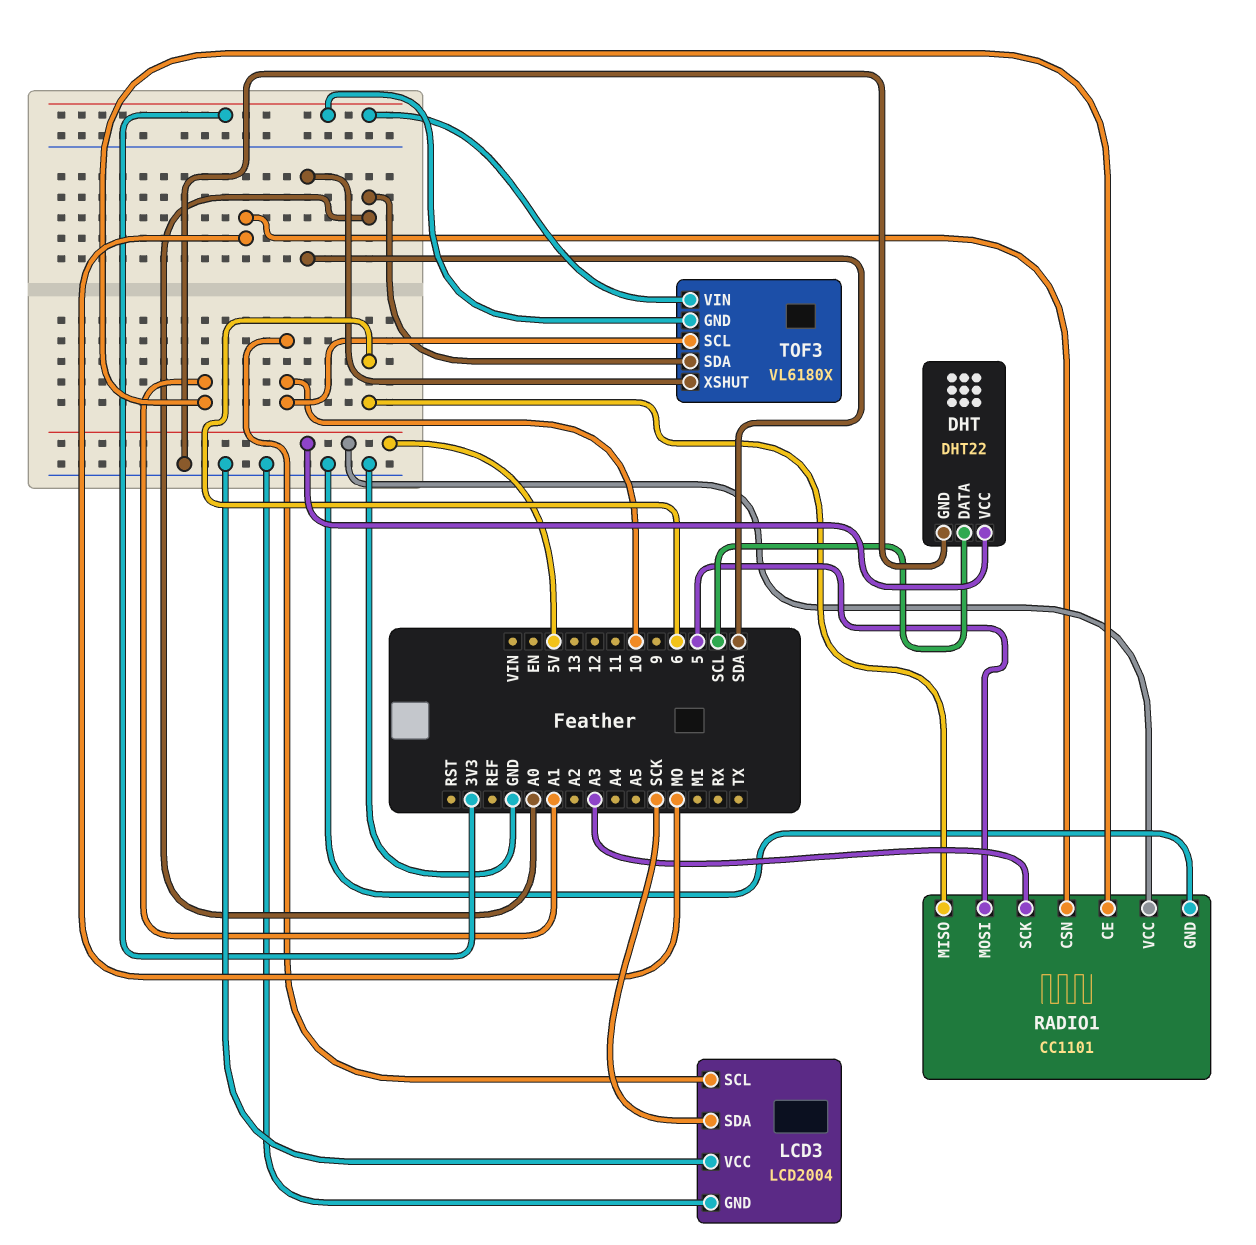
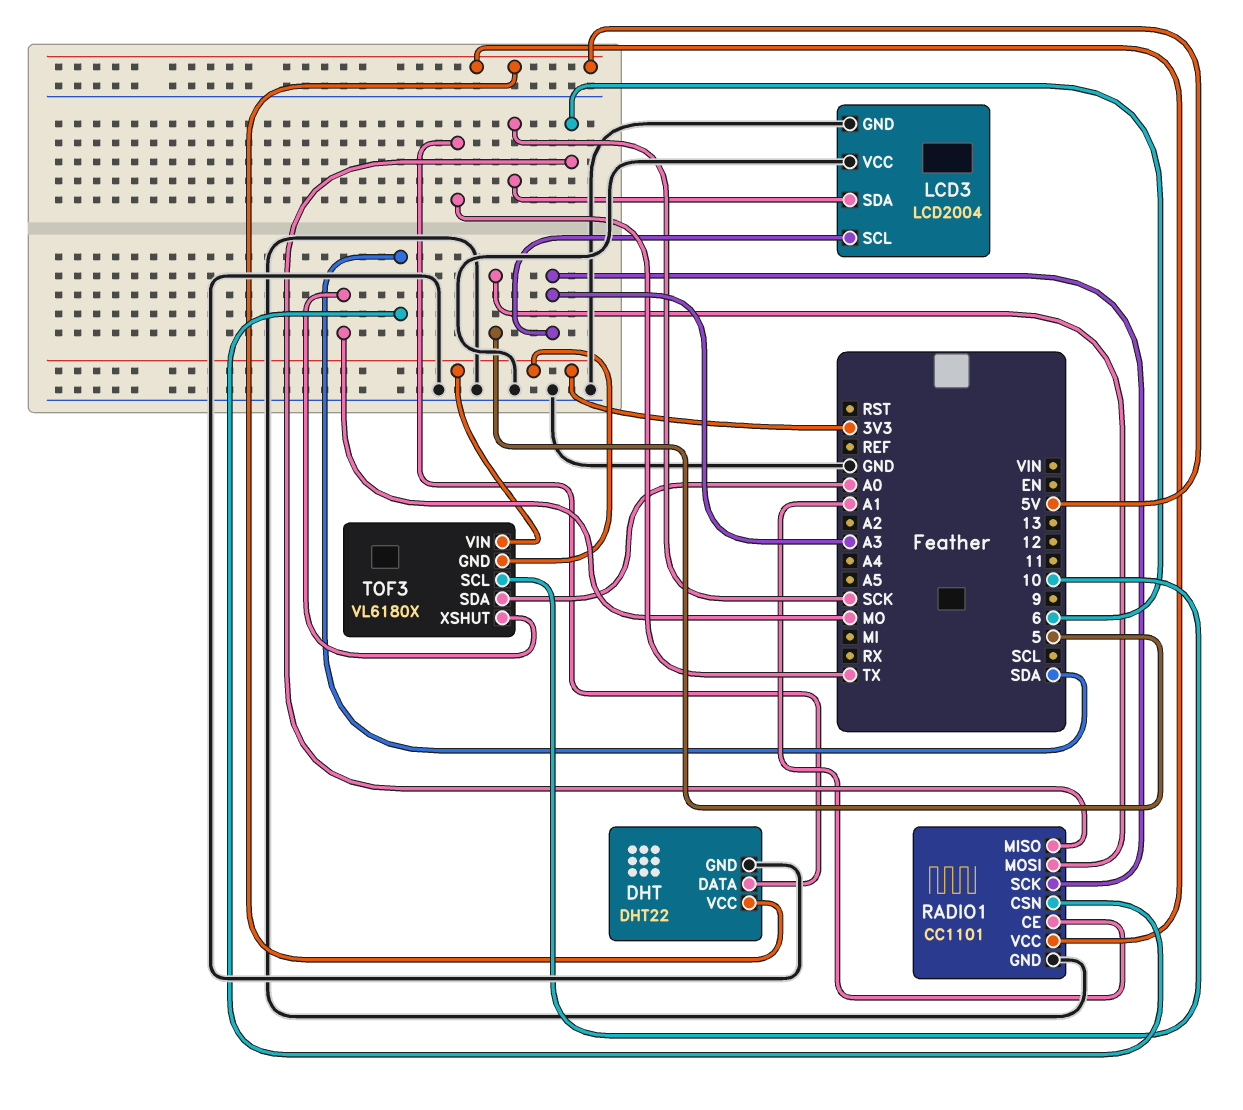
DHT pin DATA: SCL -> TX
LCD3 pin SCL: 10 -> A3
RADIO1 pin CSN: MO -> SDA
TOF3 pin XSHUT: SDA -> MO

